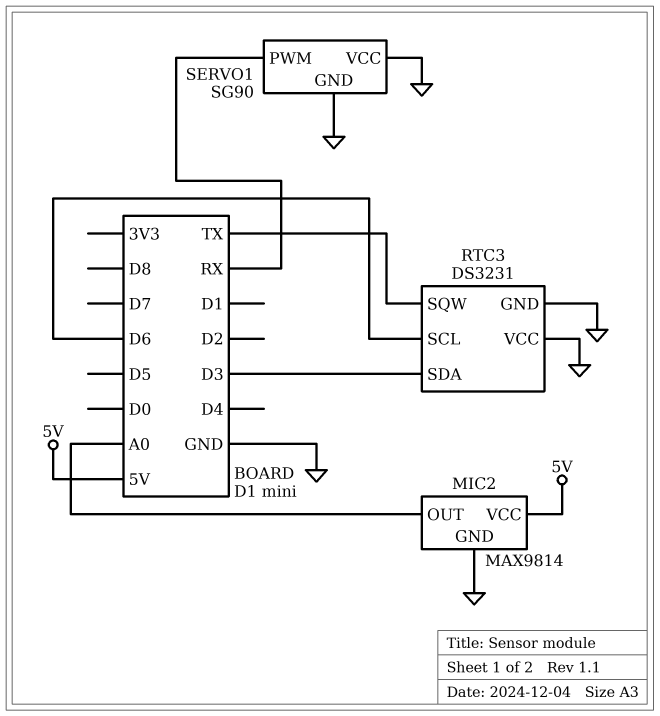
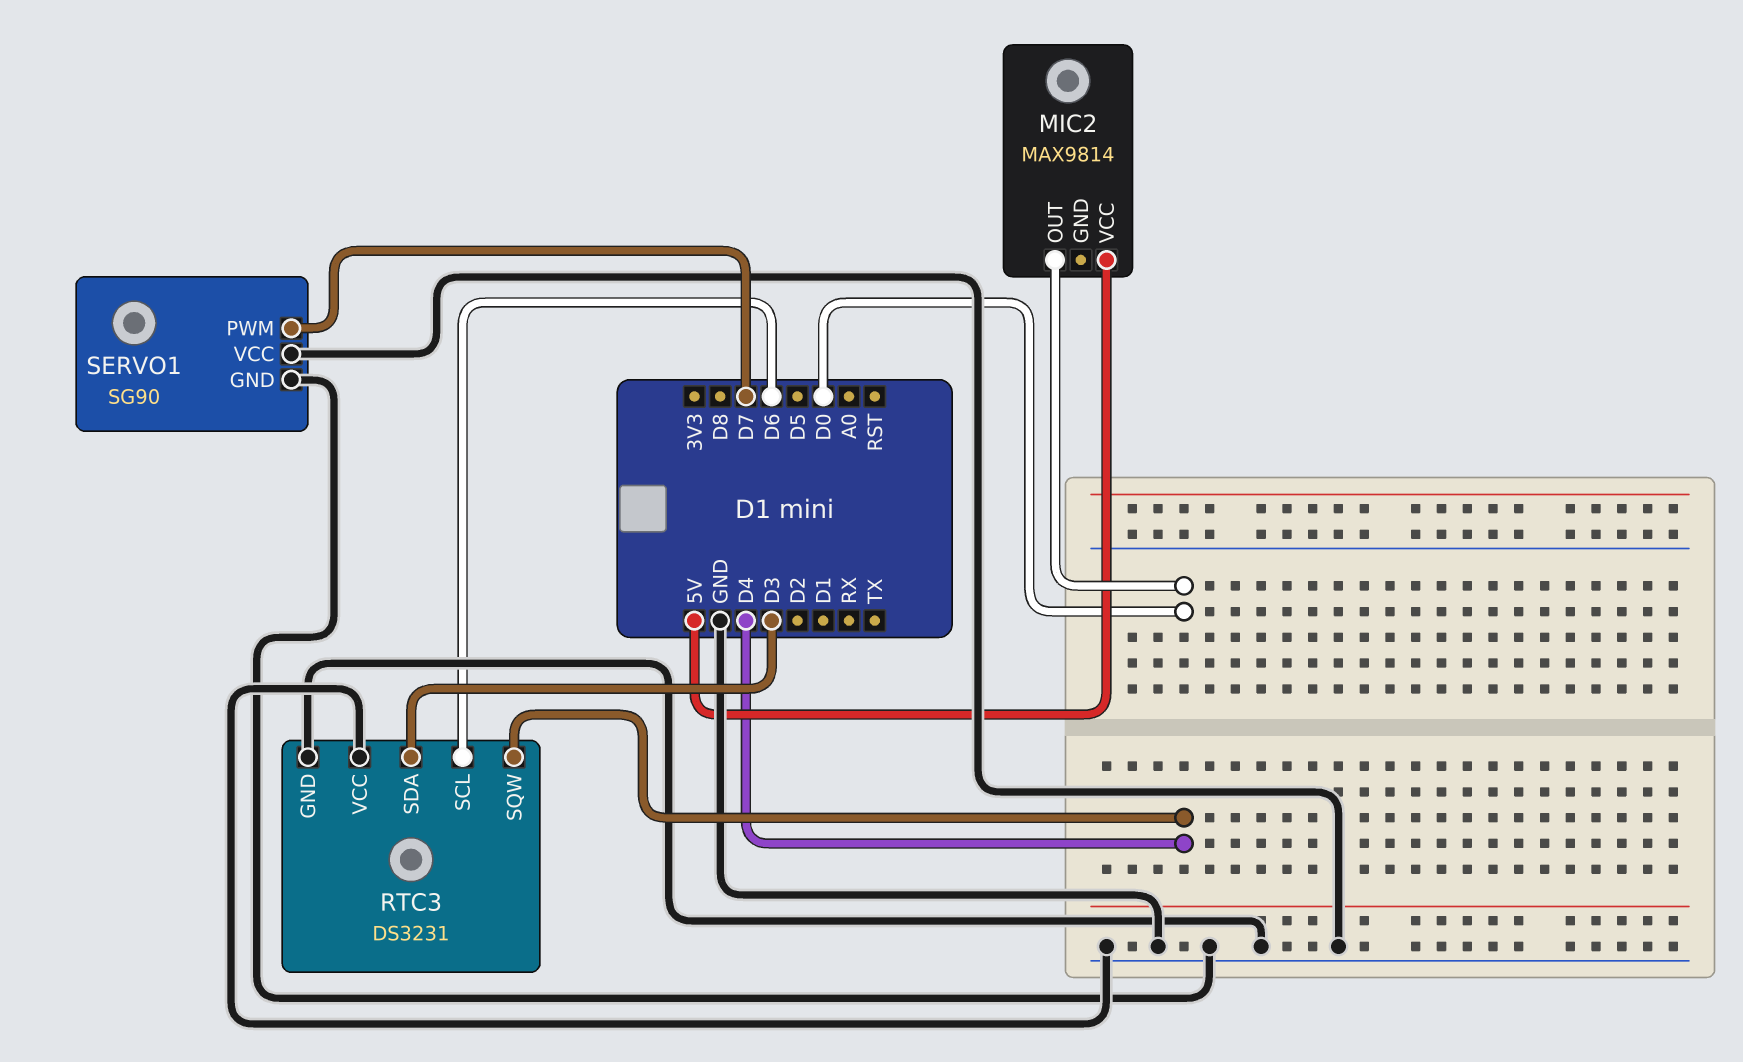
MIC2 pin GND: GND -> none
MIC2 pin OUT: A0 -> D0
RTC3 pin SQW: TX -> D4
SERVO1 pin PWM: RX -> D7

